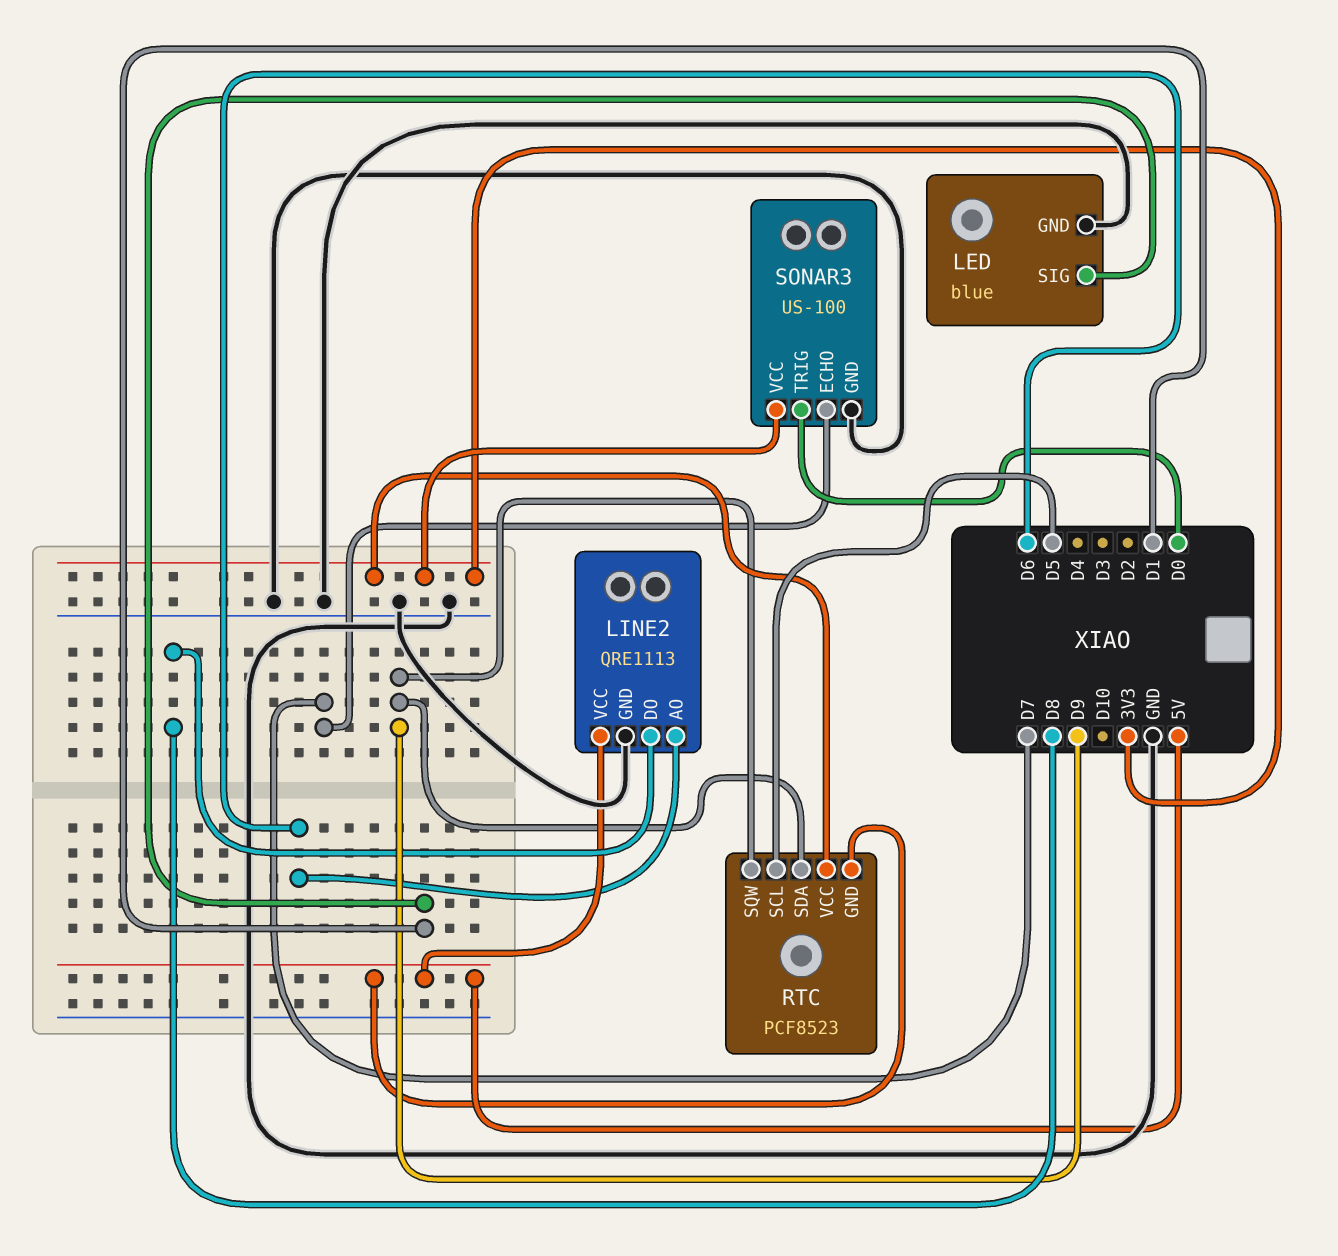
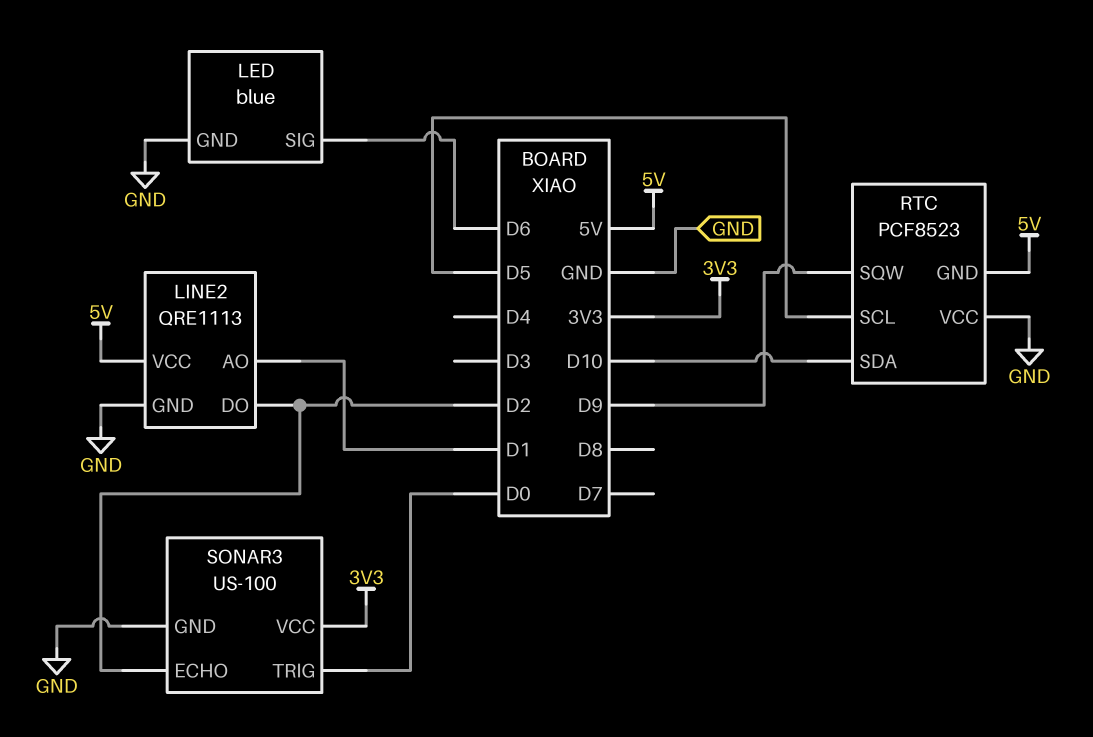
LED pin SIG: D1 -> D6
LINE2 pin AO: D6 -> D1
LINE2 pin DO: D8 -> D2
RTC pin SDA: D9 -> D10
RTC pin VCC: 3V3 -> GND
SONAR3 pin ECHO: D7 -> D2

